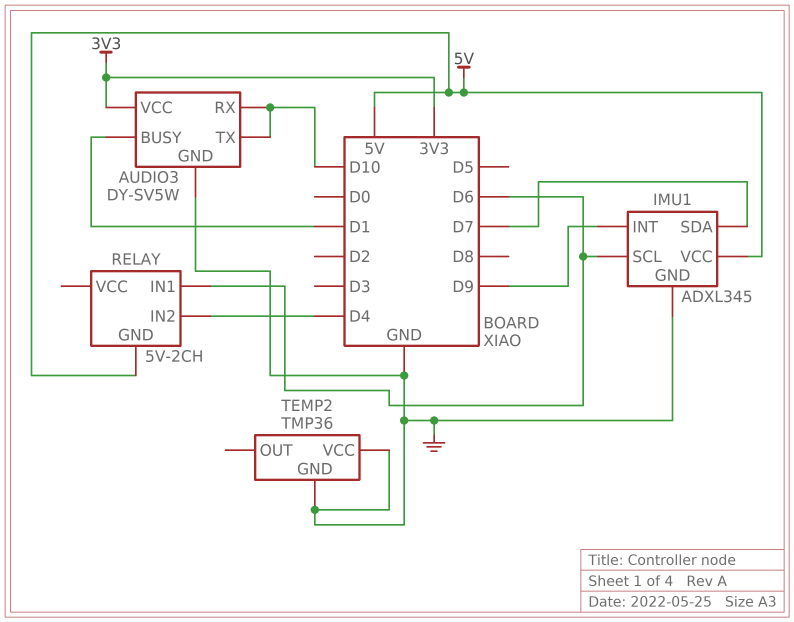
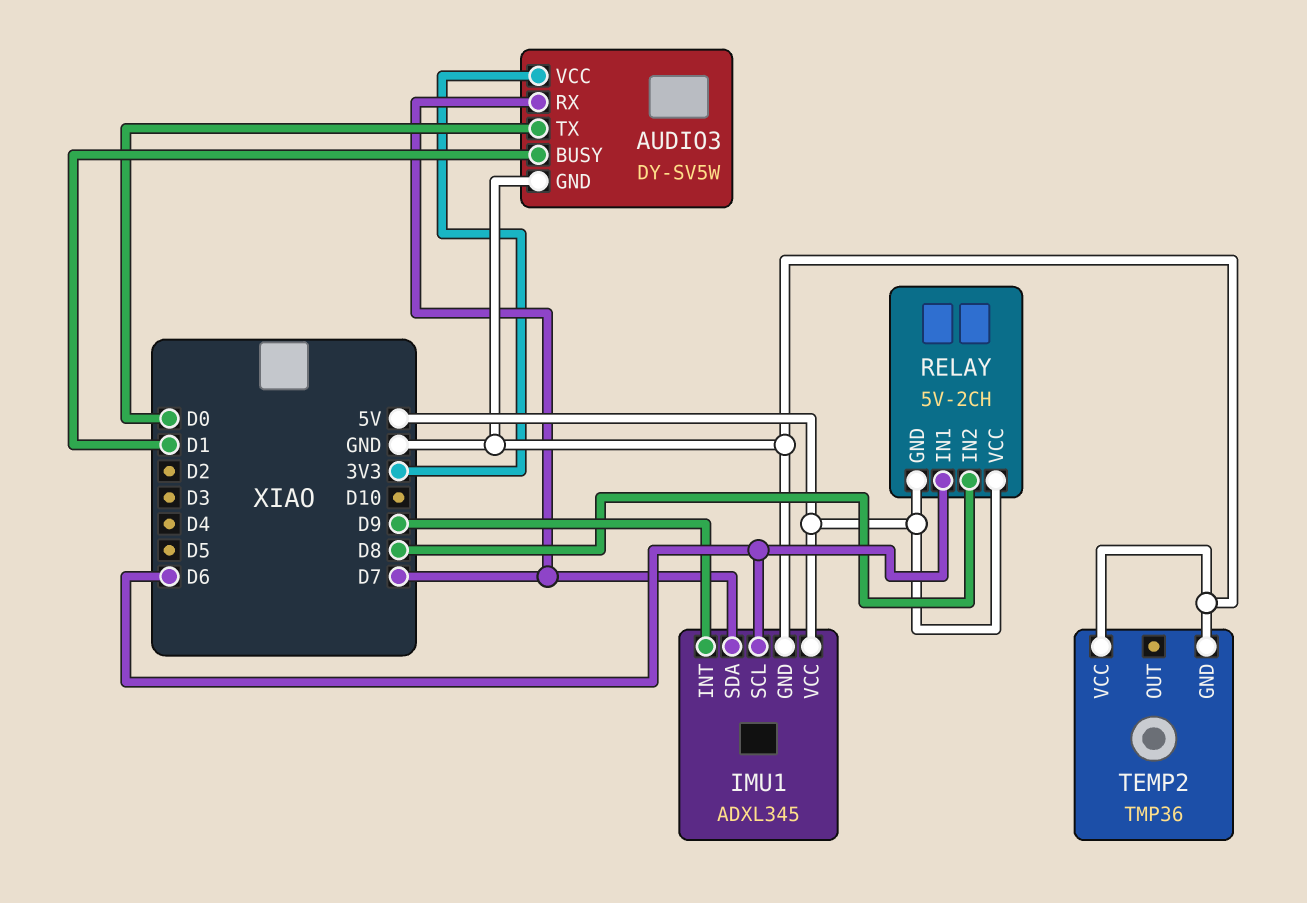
AUDIO3 pin RX: D10 -> D7
AUDIO3 pin TX: D10 -> D0
RELAY pin IN2: D4 -> D8
RELAY pin VCC: none -> 5V

